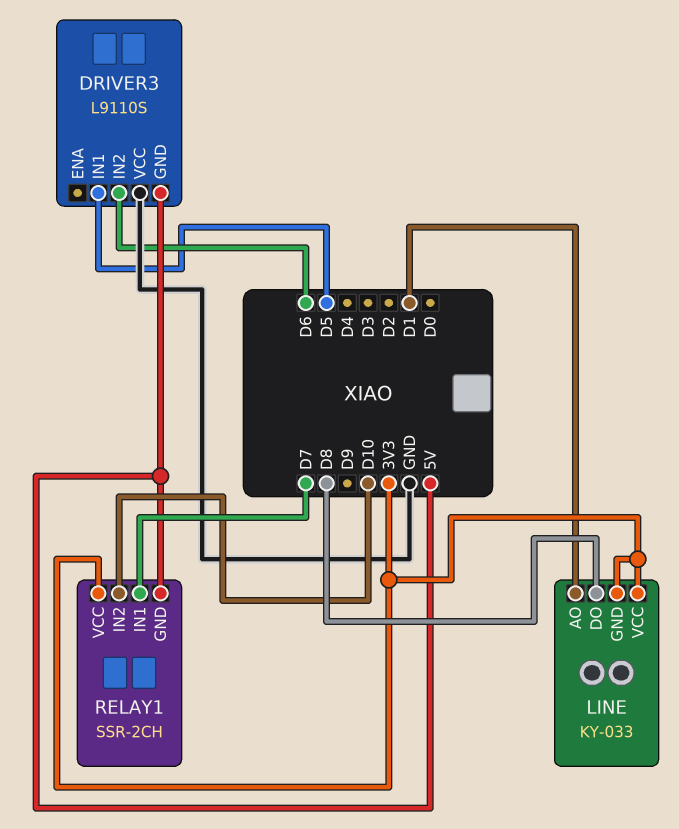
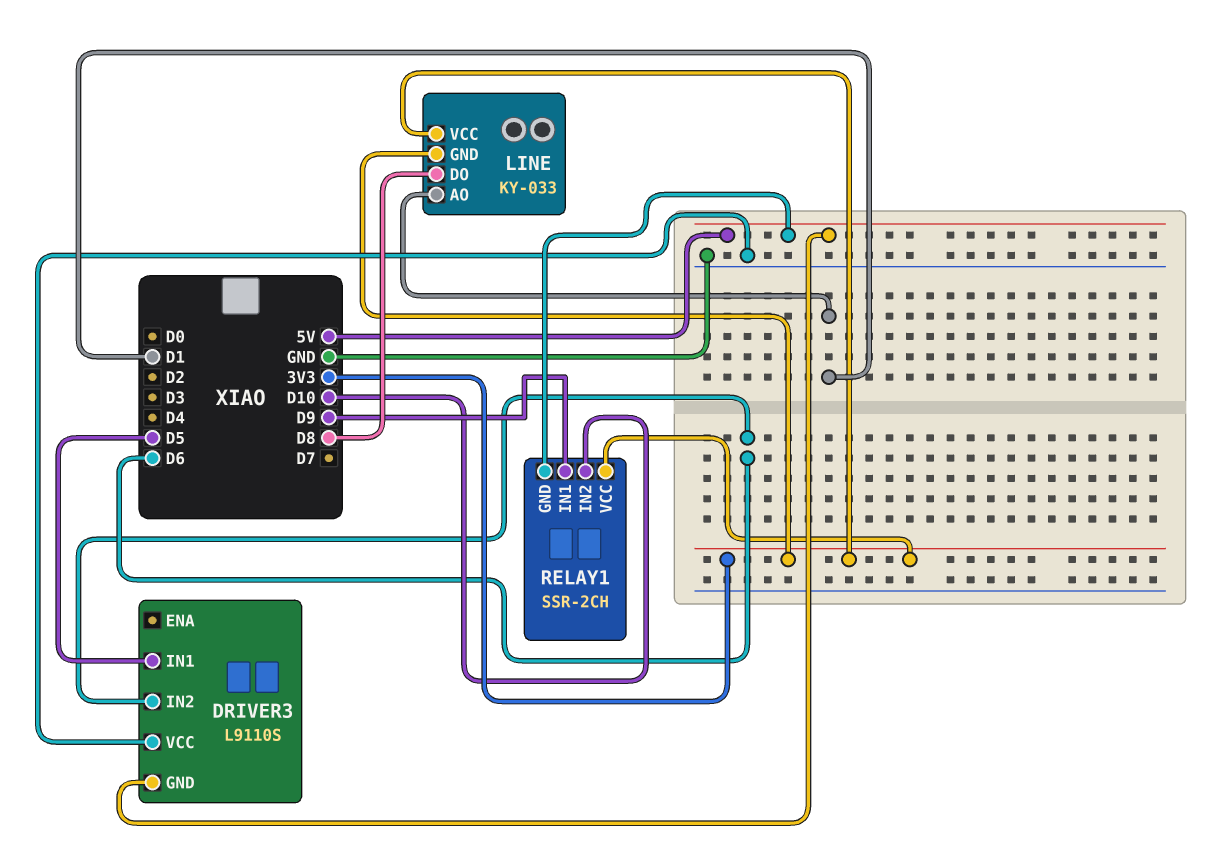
RELAY1 pin IN1: D7 -> D9

